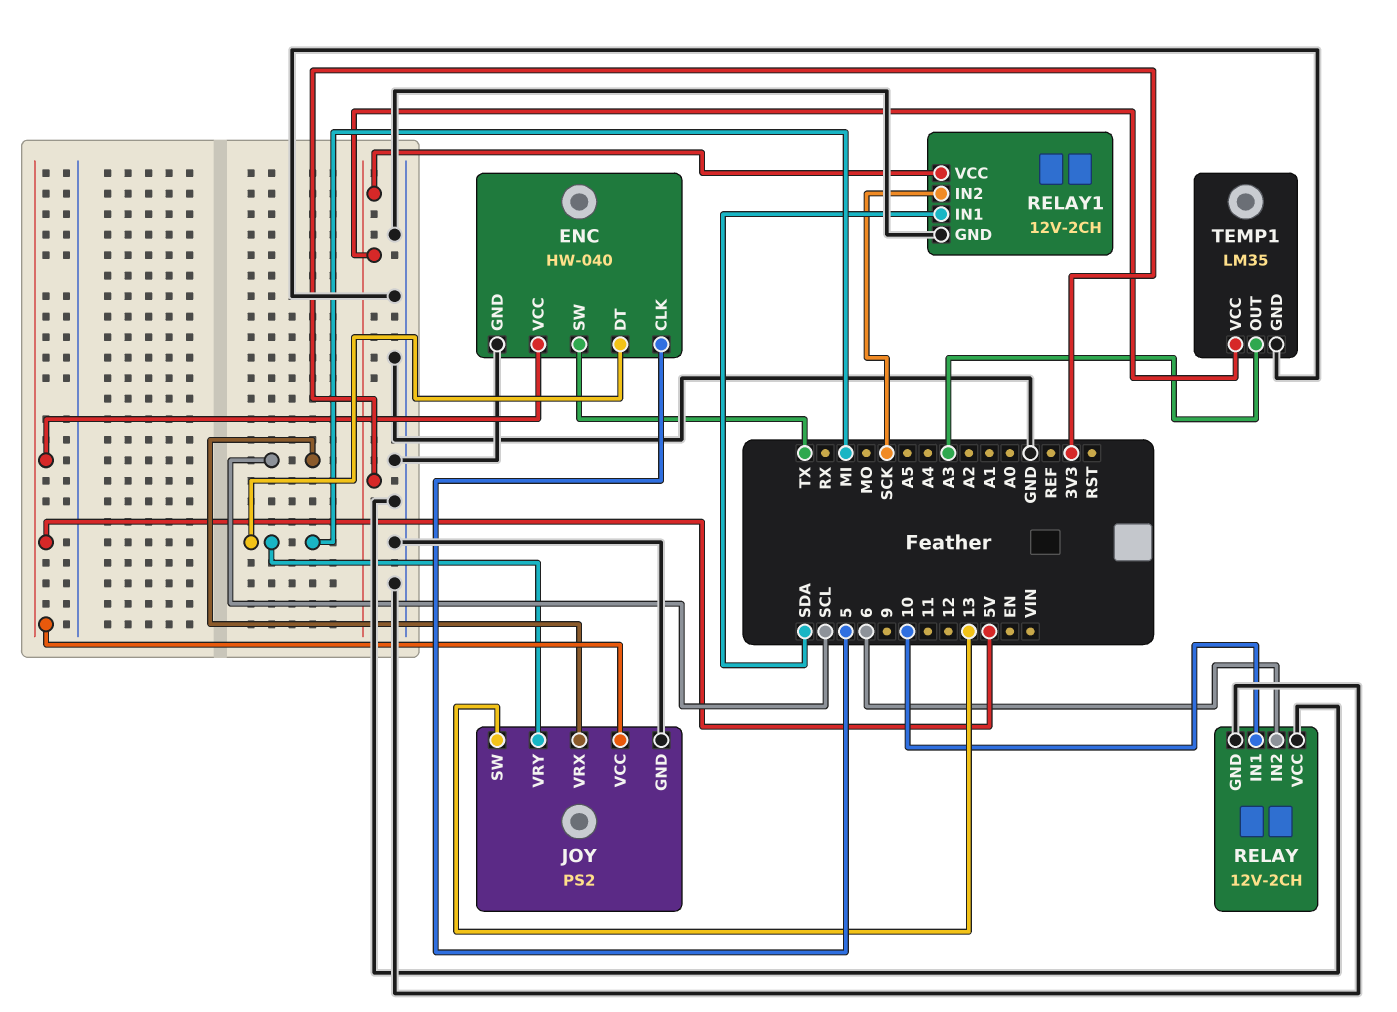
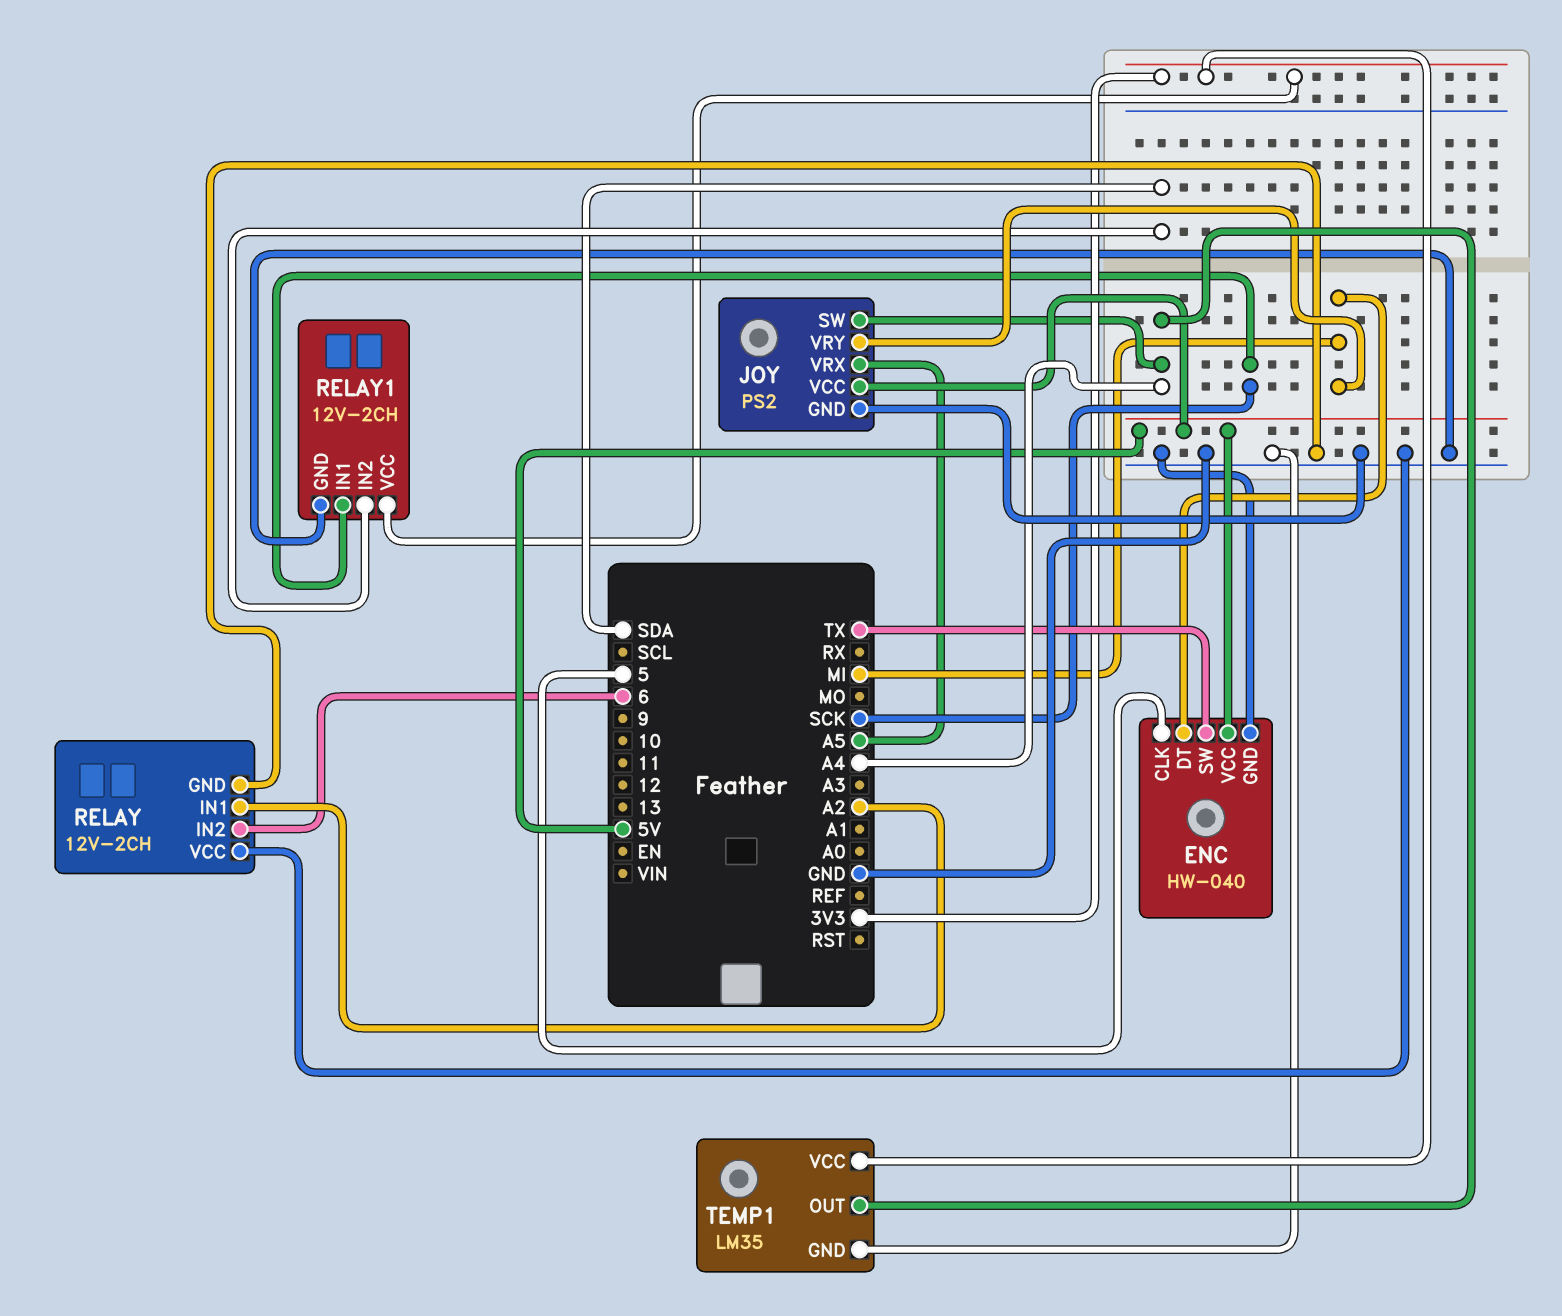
JOY pin SW: 13 -> A4
JOY pin VRX: SCL -> A5
RELAY pin IN1: 10 -> A2
RELAY1 pin IN1: SDA -> SCK
RELAY1 pin IN2: SCK -> SDA
TEMP1 pin OUT: A3 -> A4

